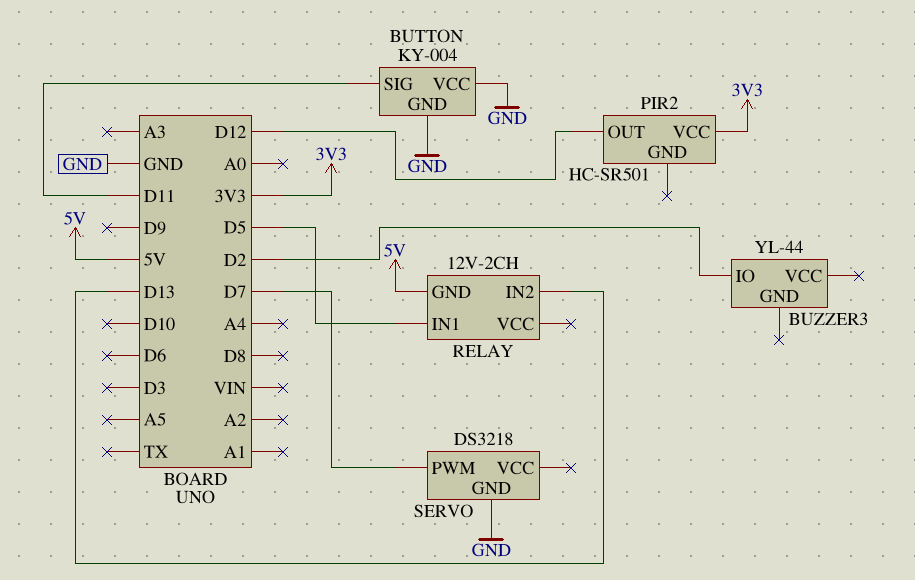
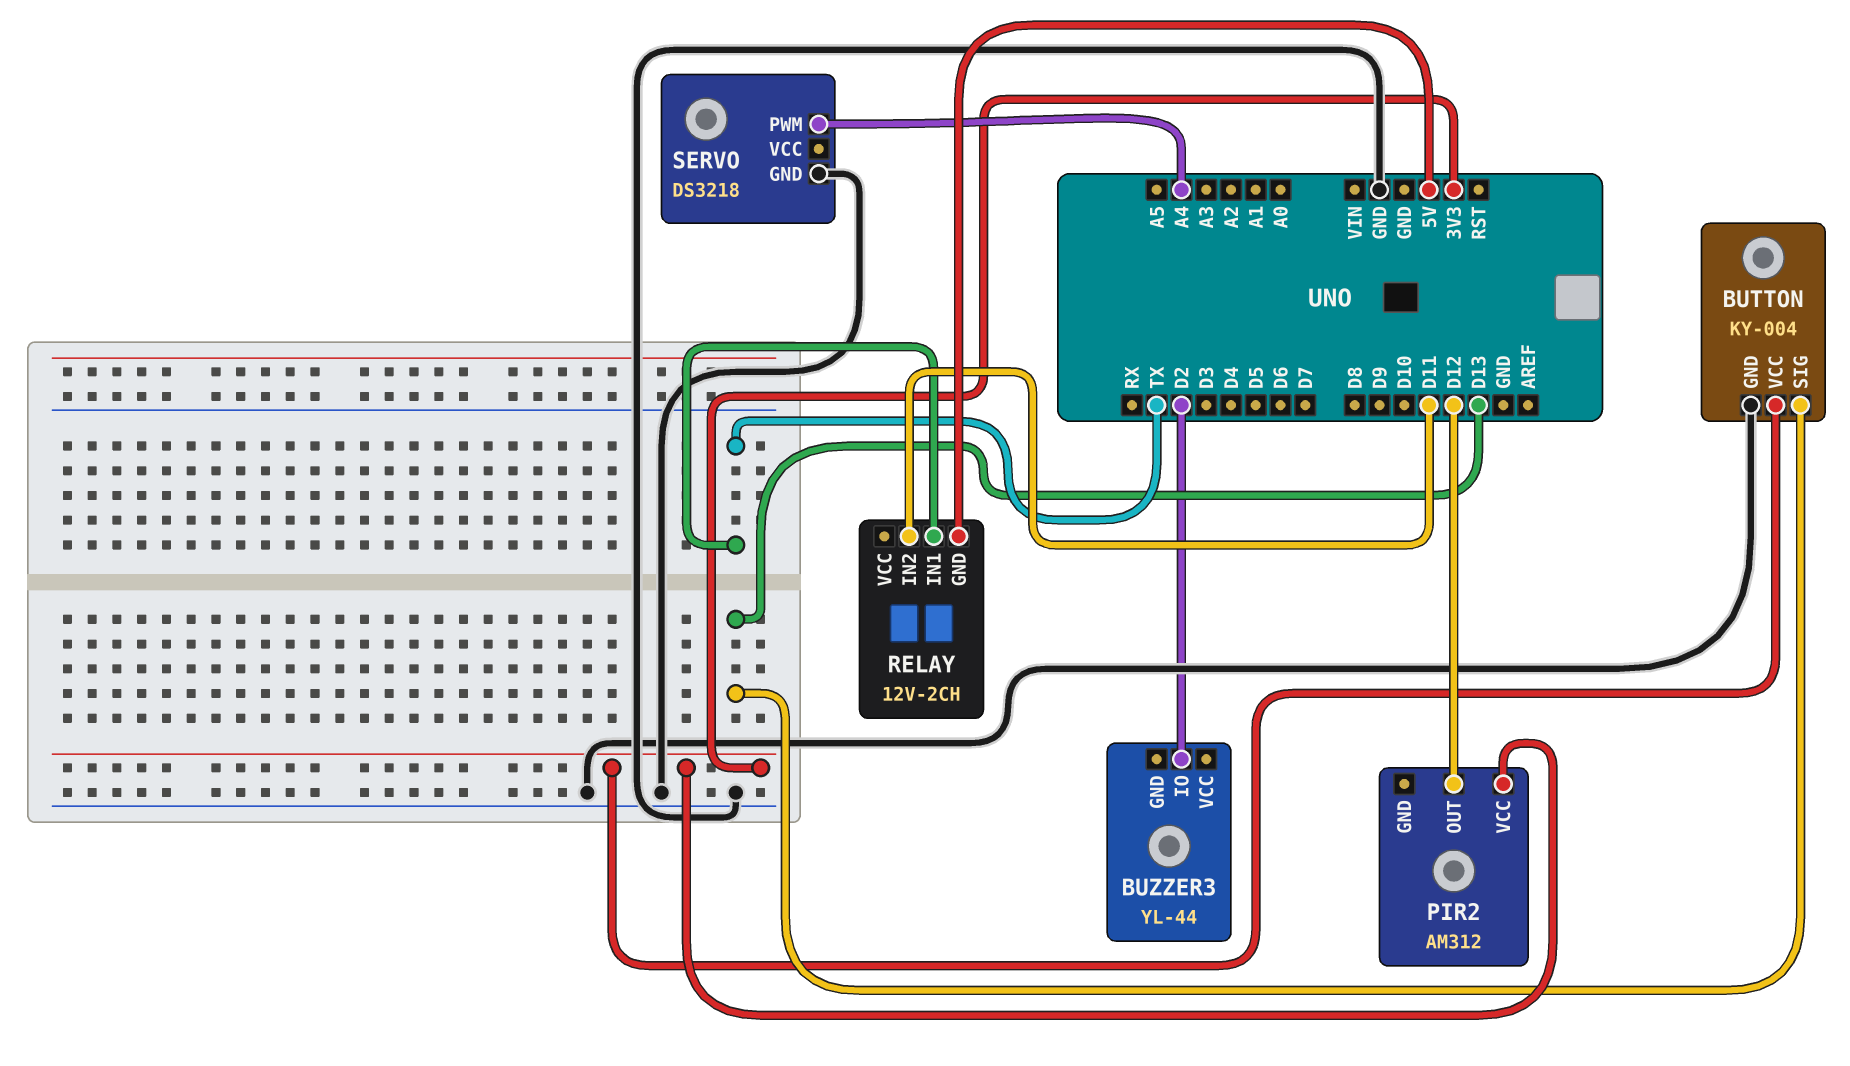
BUTTON pin SIG: D11 -> D13
BUTTON pin VCC: GND -> 3V3
PIR2: HC-SR501 -> AM312
RELAY pin IN1: D5 -> TX
RELAY pin IN2: D13 -> D11
SERVO pin PWM: D7 -> A4

